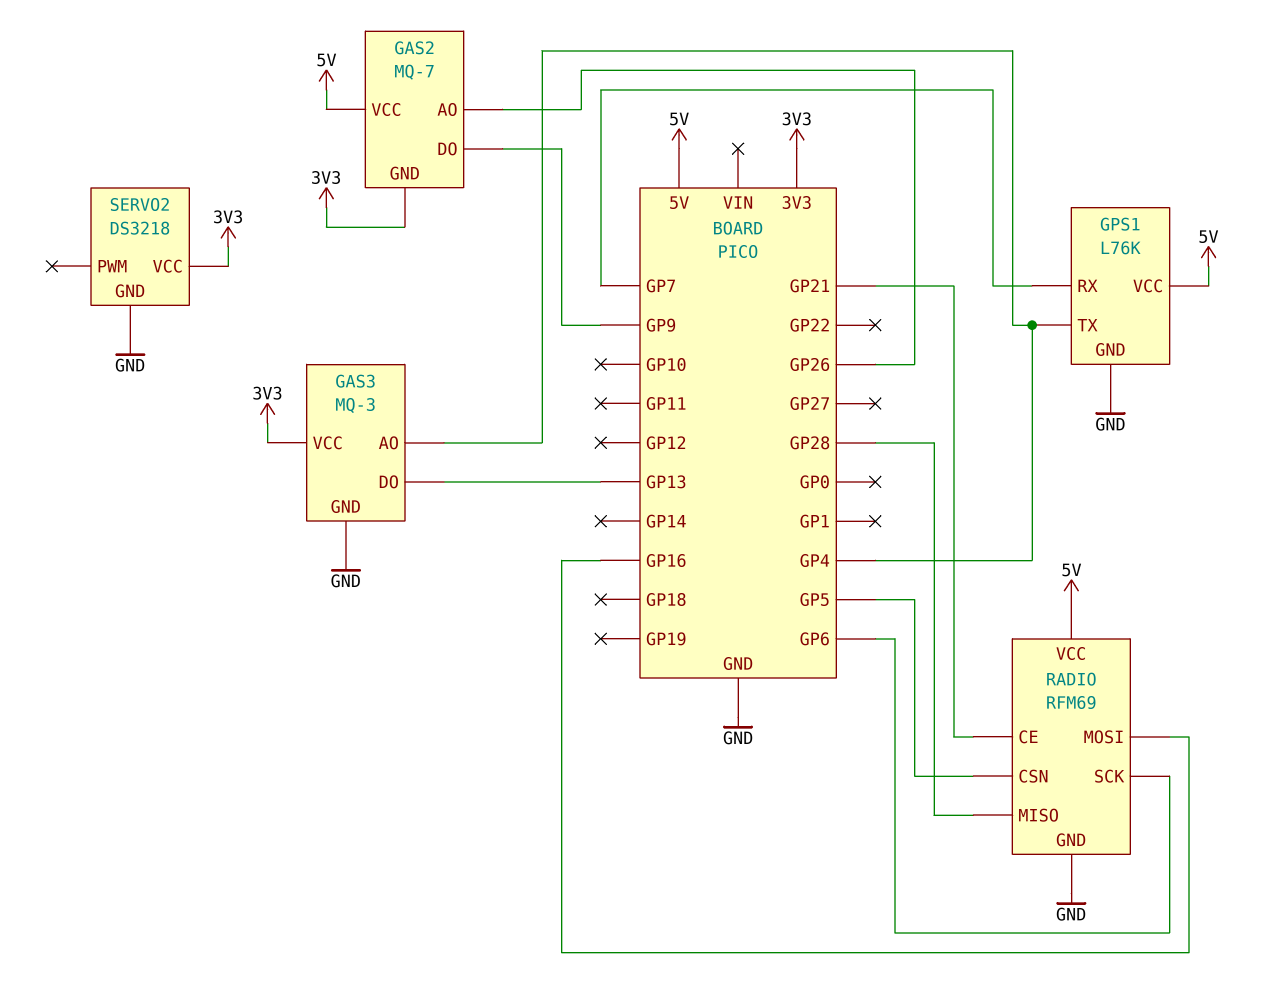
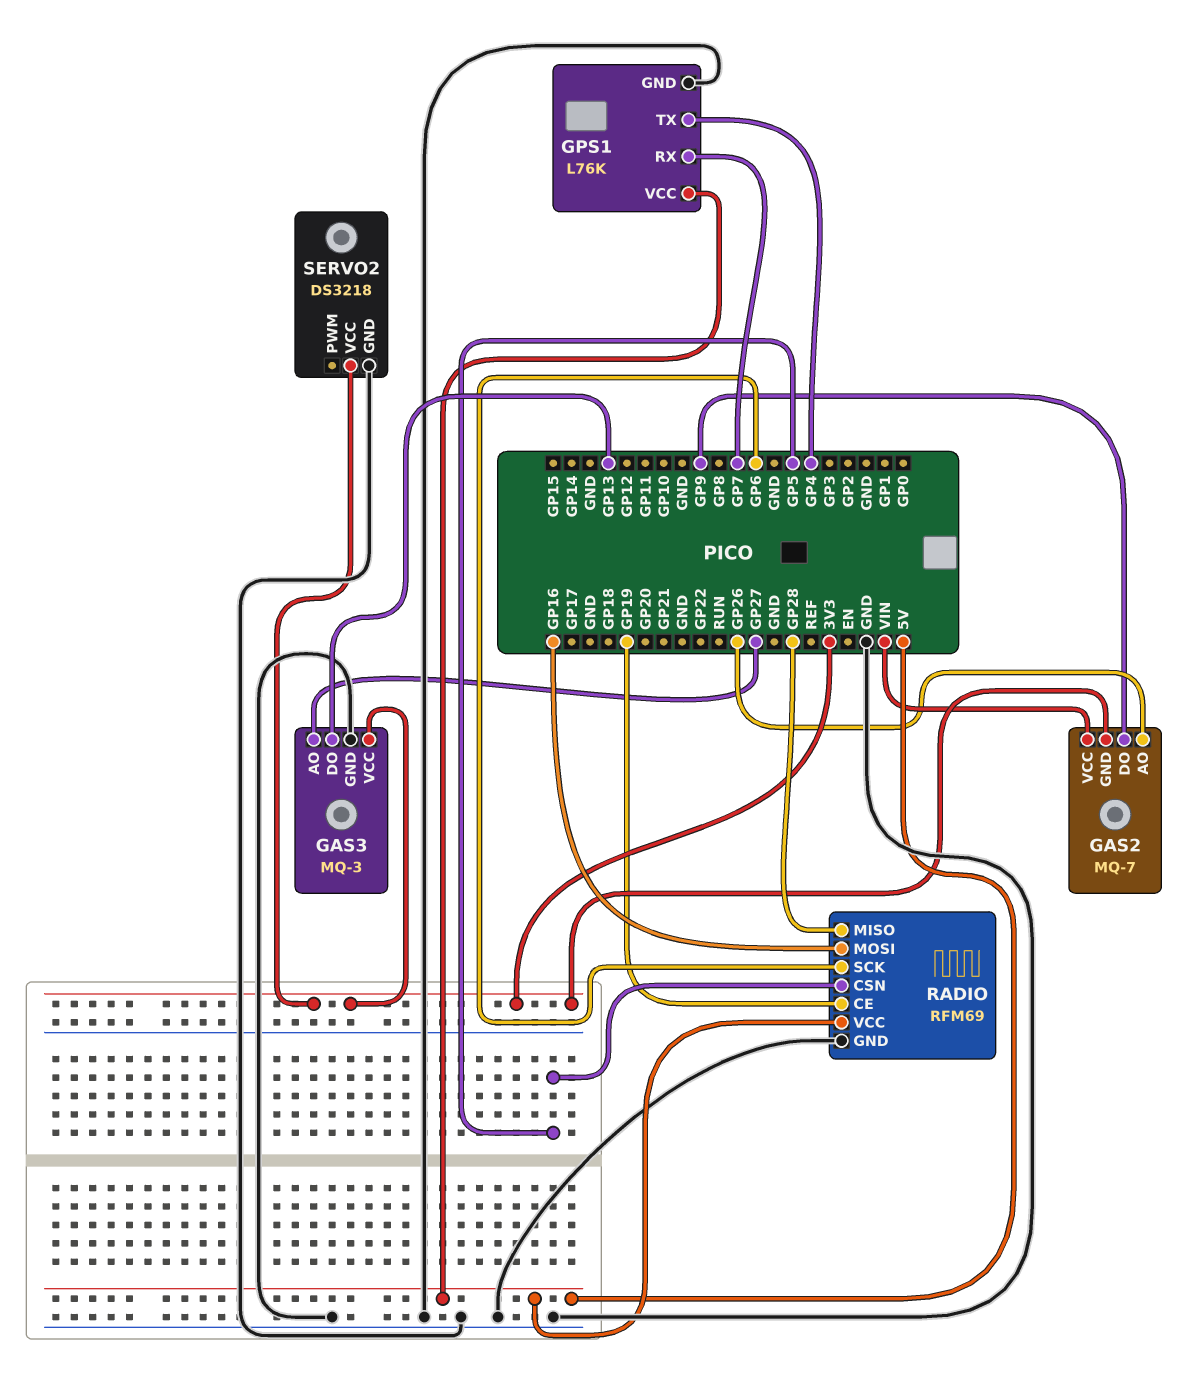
GAS2 pin VCC: 5V -> VIN
GAS3 pin AO: GP4 -> GP27
RADIO pin CE: GP21 -> GP19

